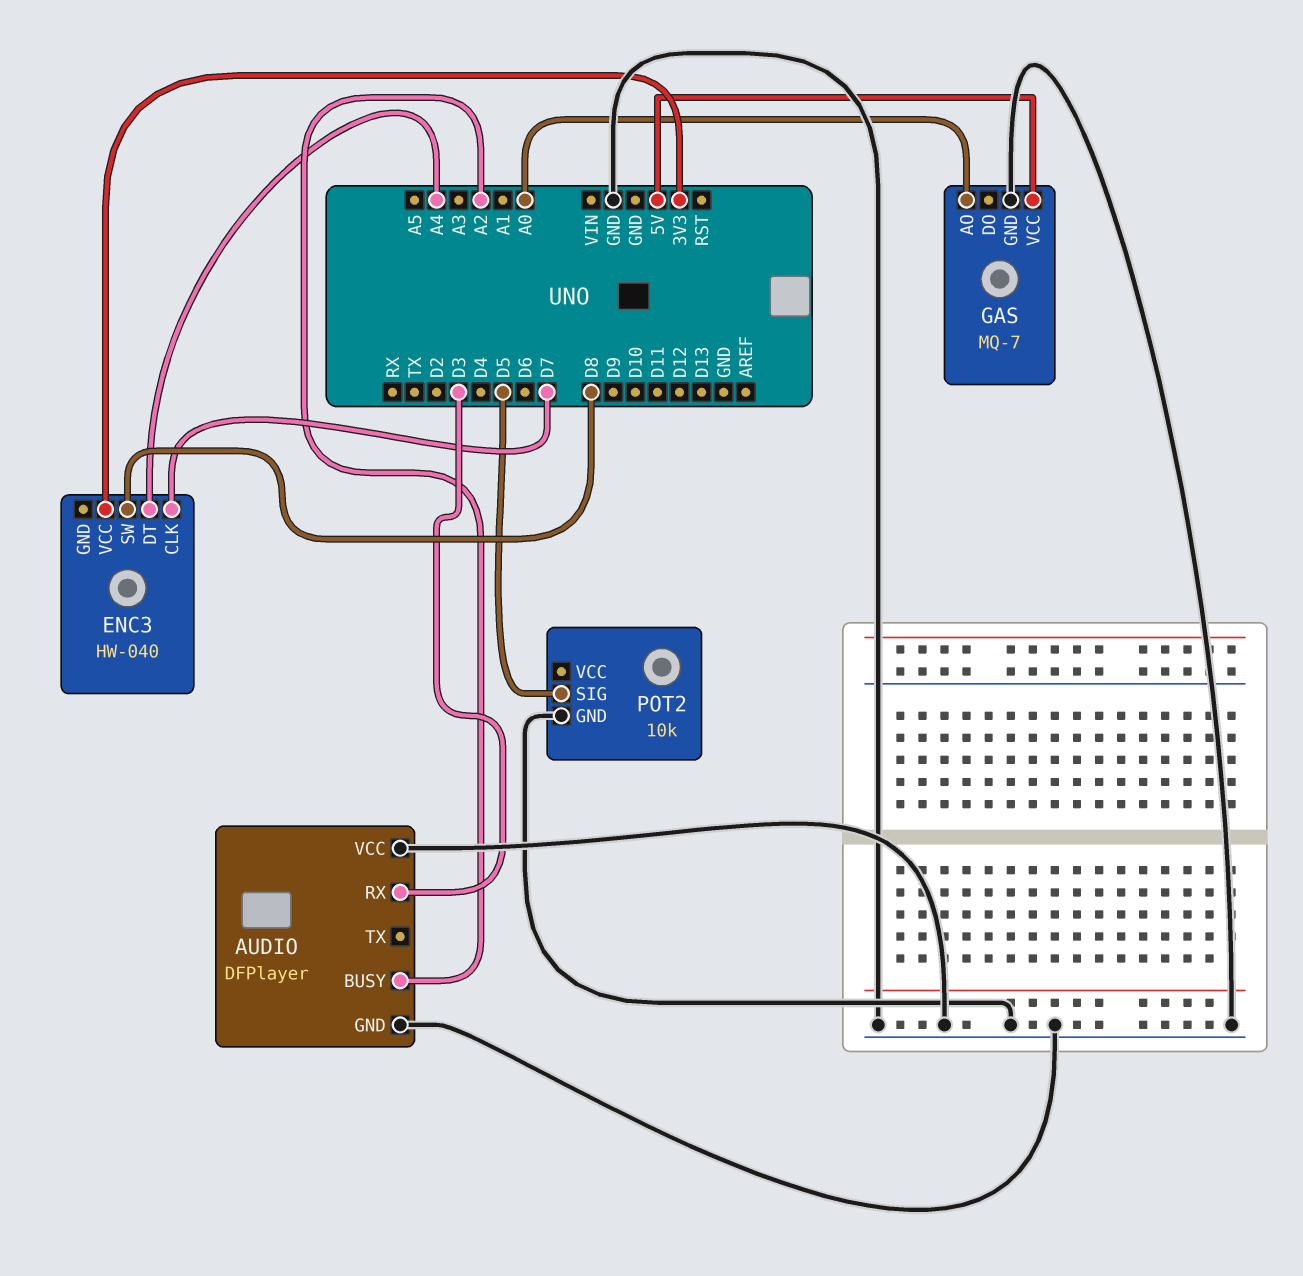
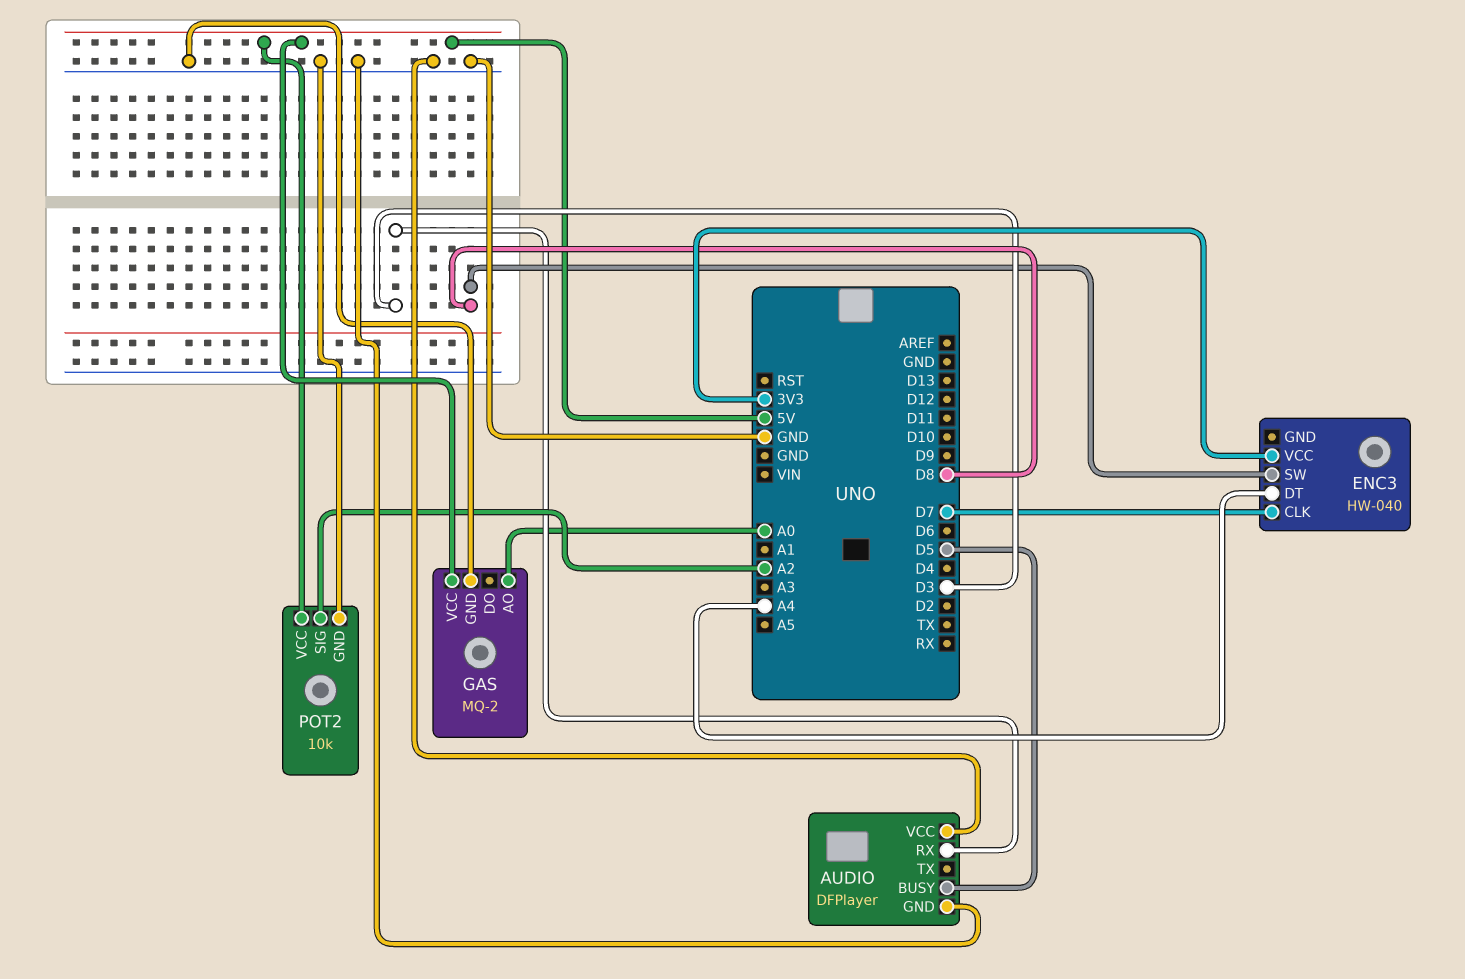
AUDIO pin BUSY: A2 -> D5
GAS: MQ-7 -> MQ-2
POT2 pin SIG: D5 -> A2
POT2 pin VCC: none -> 5V

